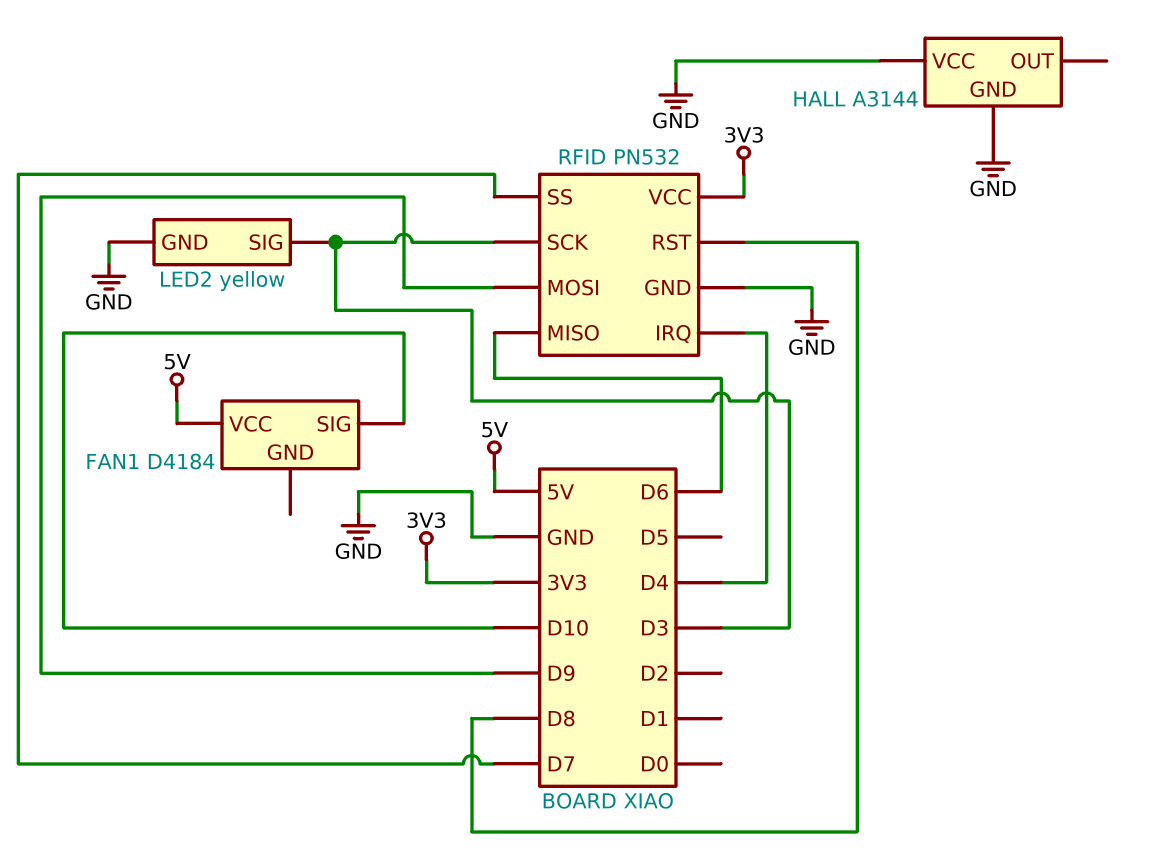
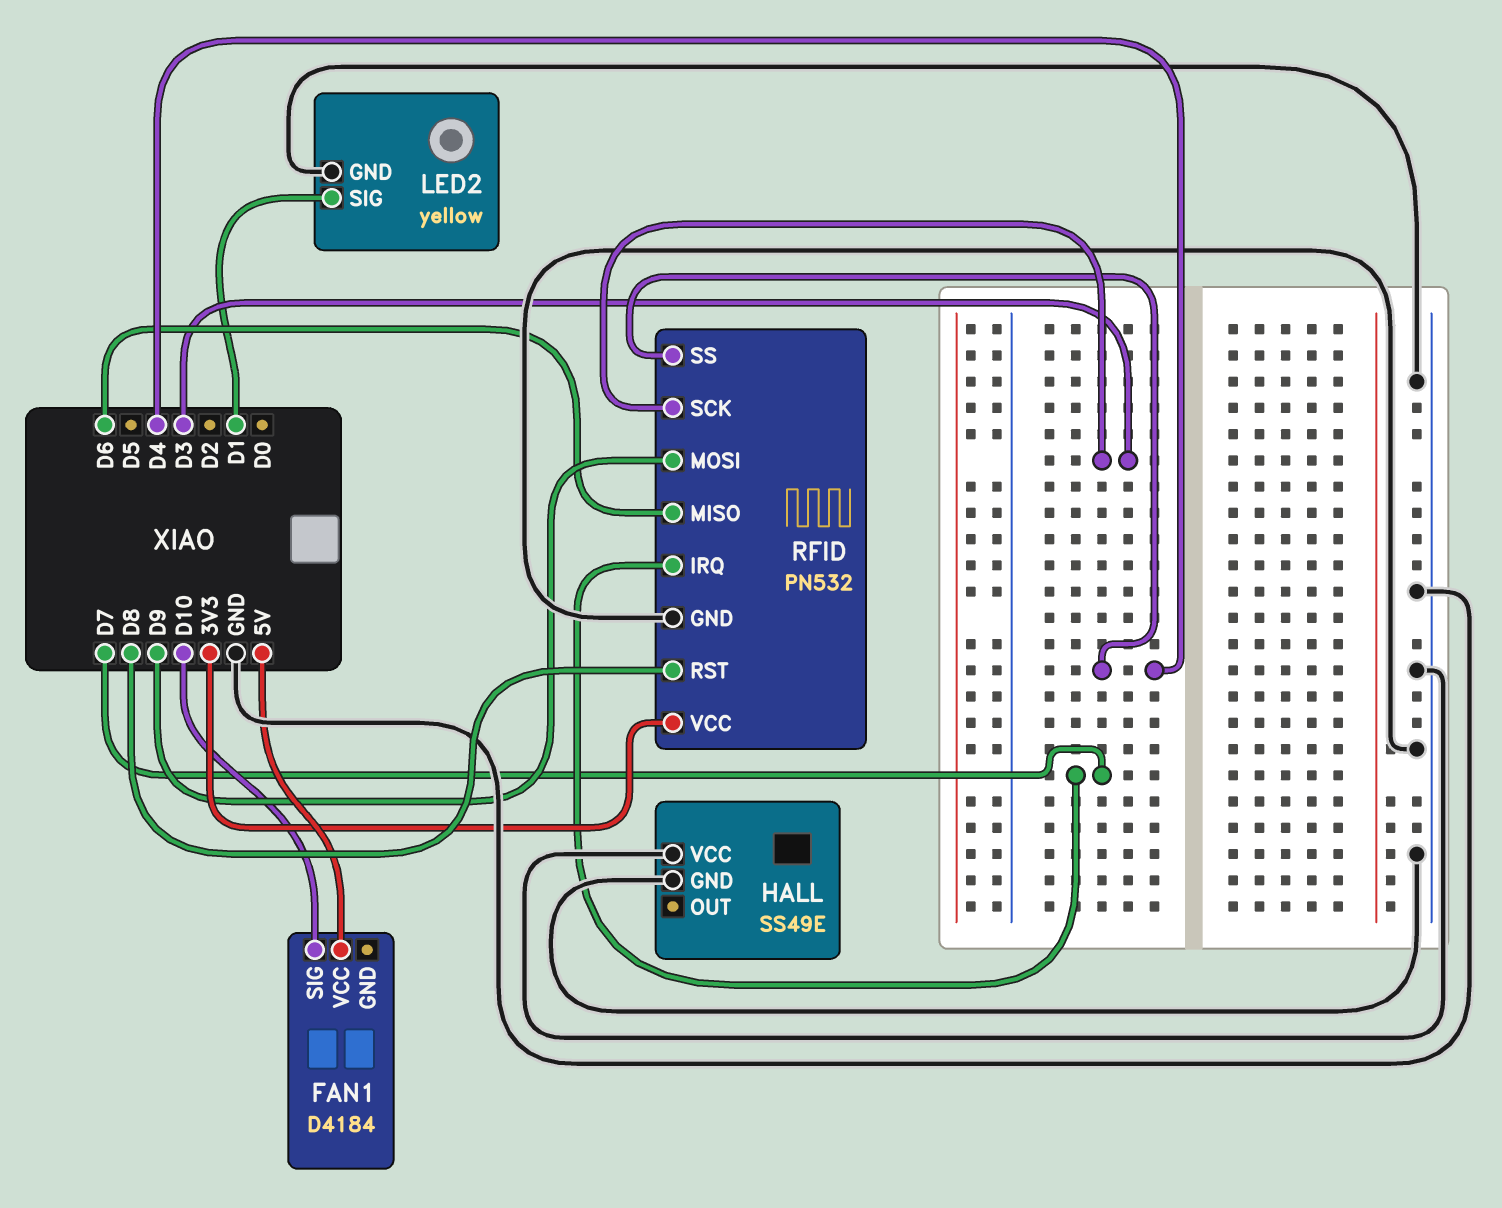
HALL: A3144 -> SS49E
LED2 pin SIG: D3 -> D1
RFID pin IRQ: D4 -> D7
RFID pin SS: D7 -> D4

